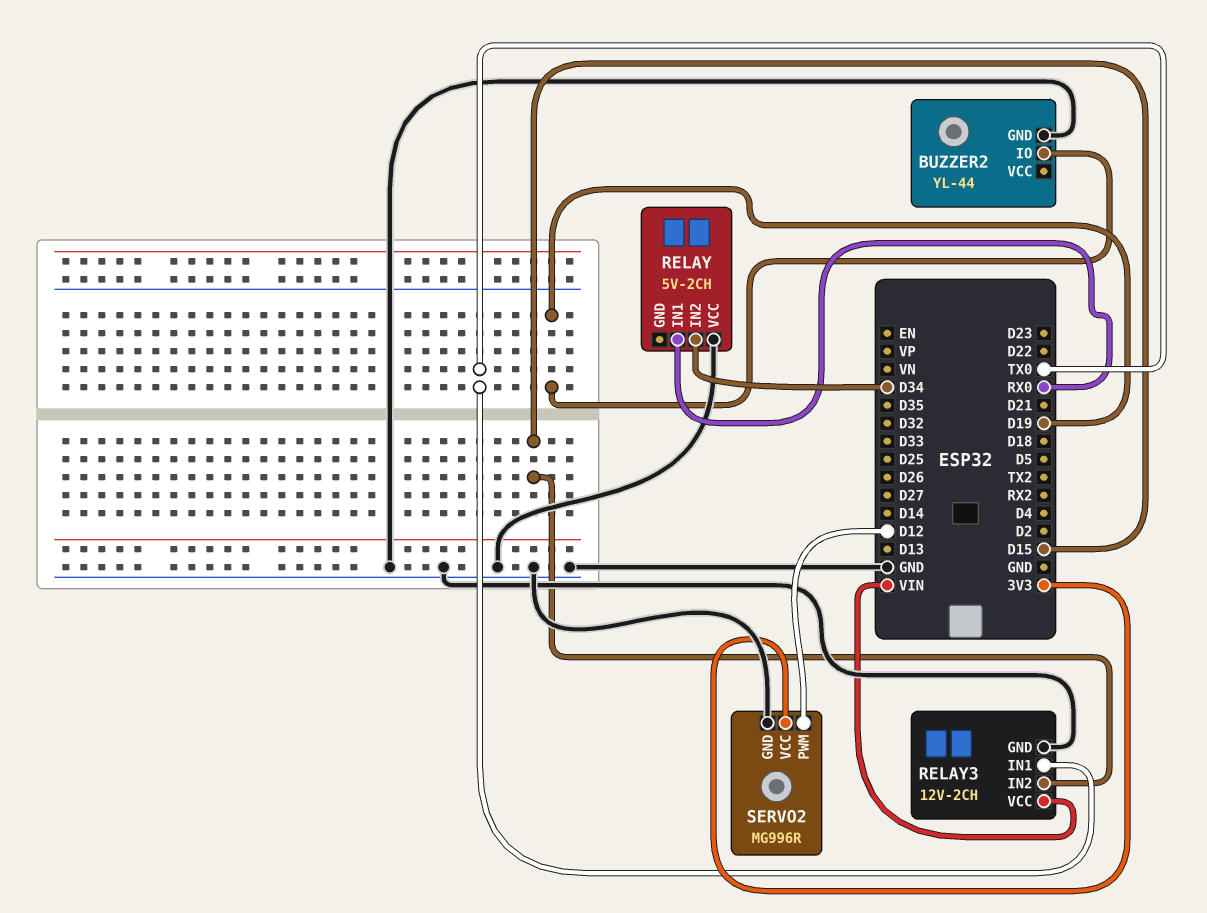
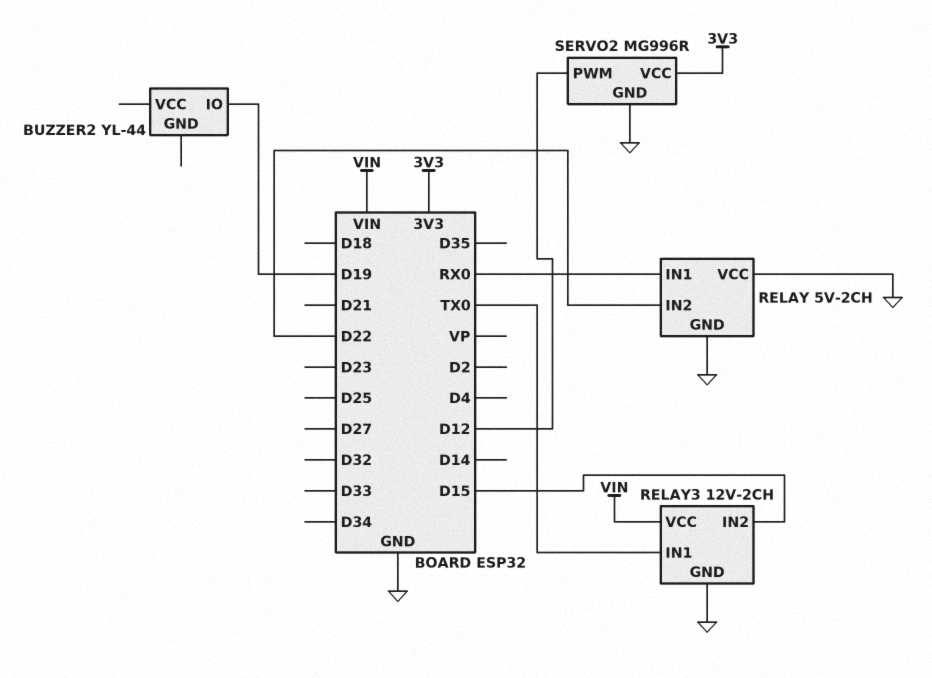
BUZZER2 pin GND: GND -> none
RELAY pin GND: none -> GND
RELAY pin IN2: D34 -> D22

